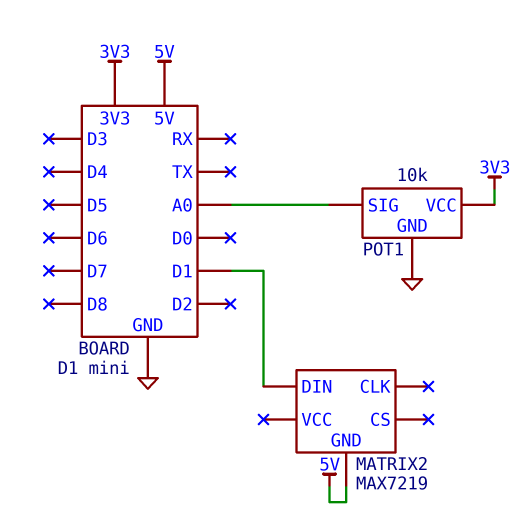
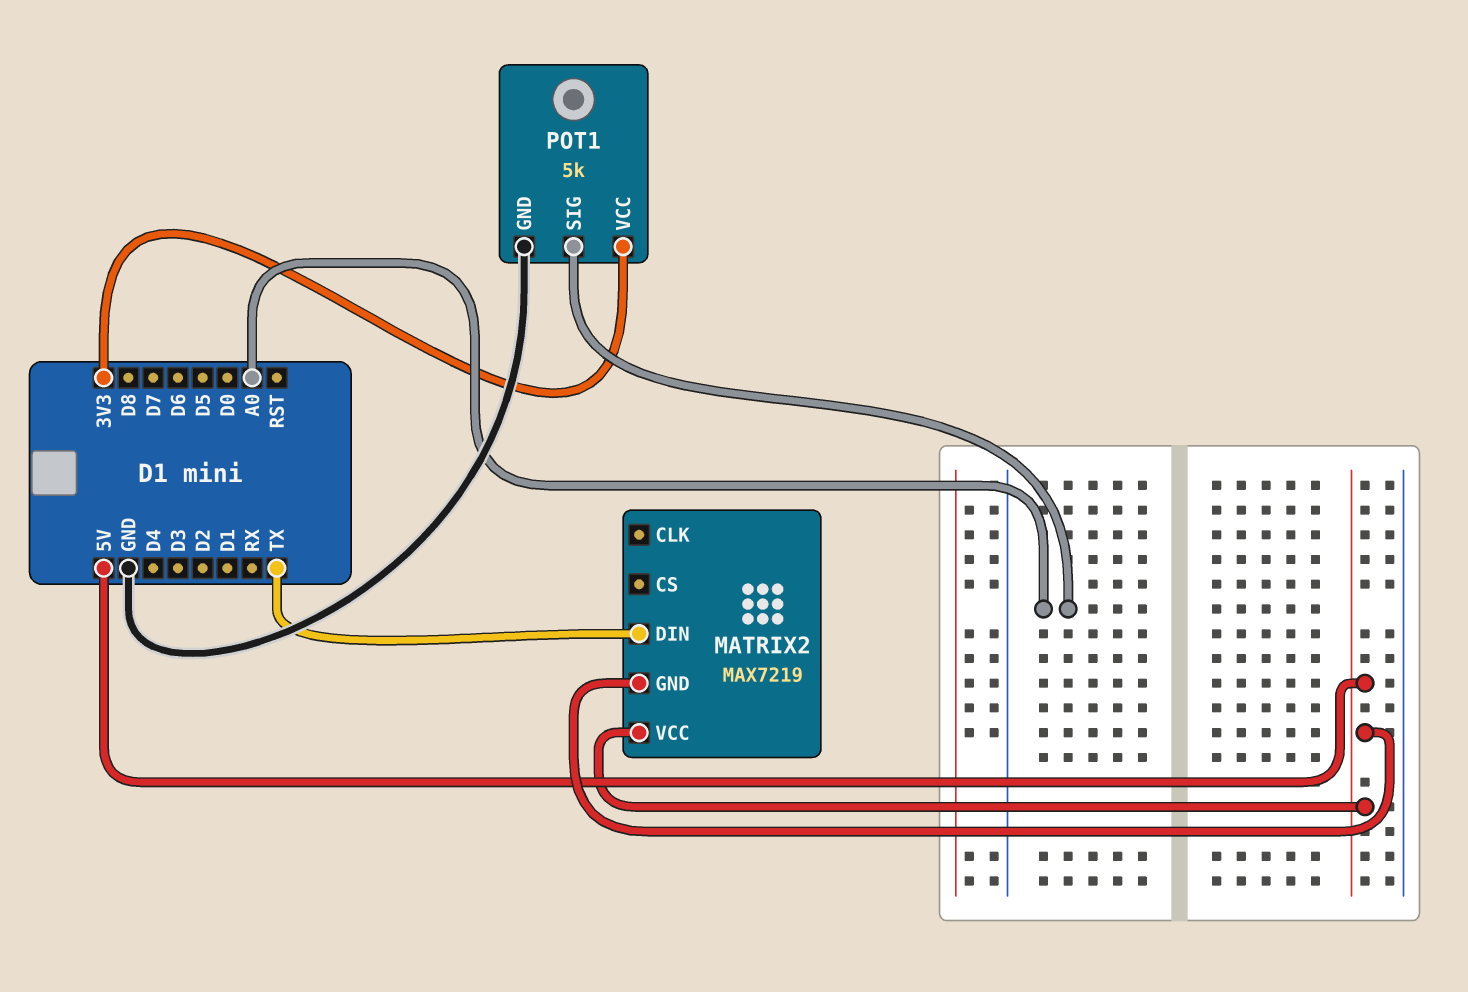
MATRIX2 pin DIN: D1 -> TX
MATRIX2 pin VCC: none -> 5V
POT1: 10k -> 5k

